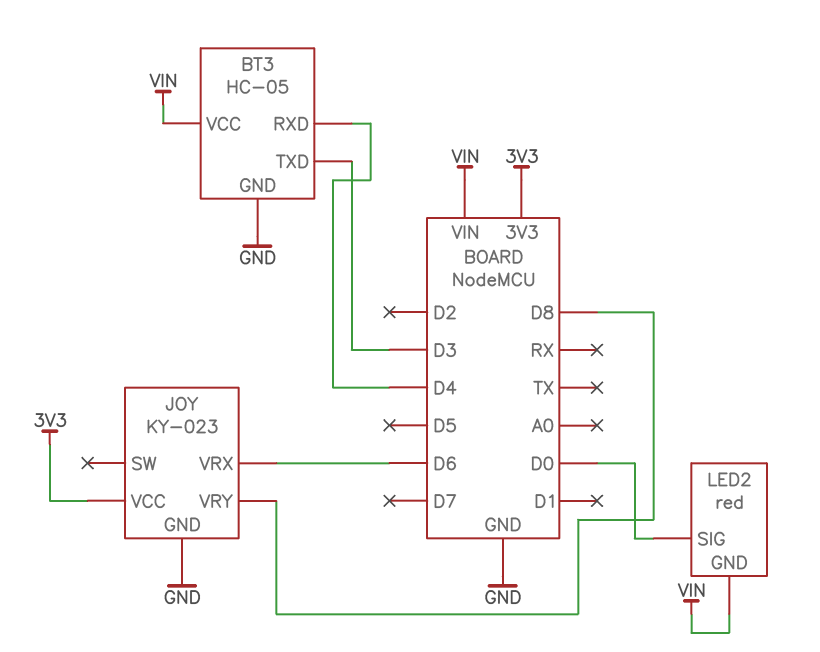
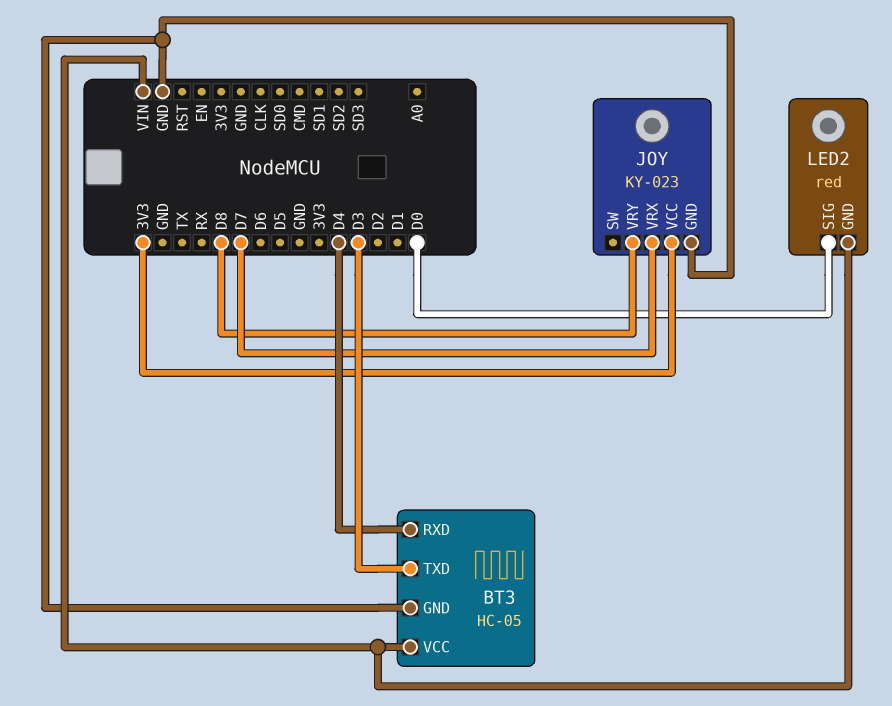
JOY pin VRX: D6 -> D7

